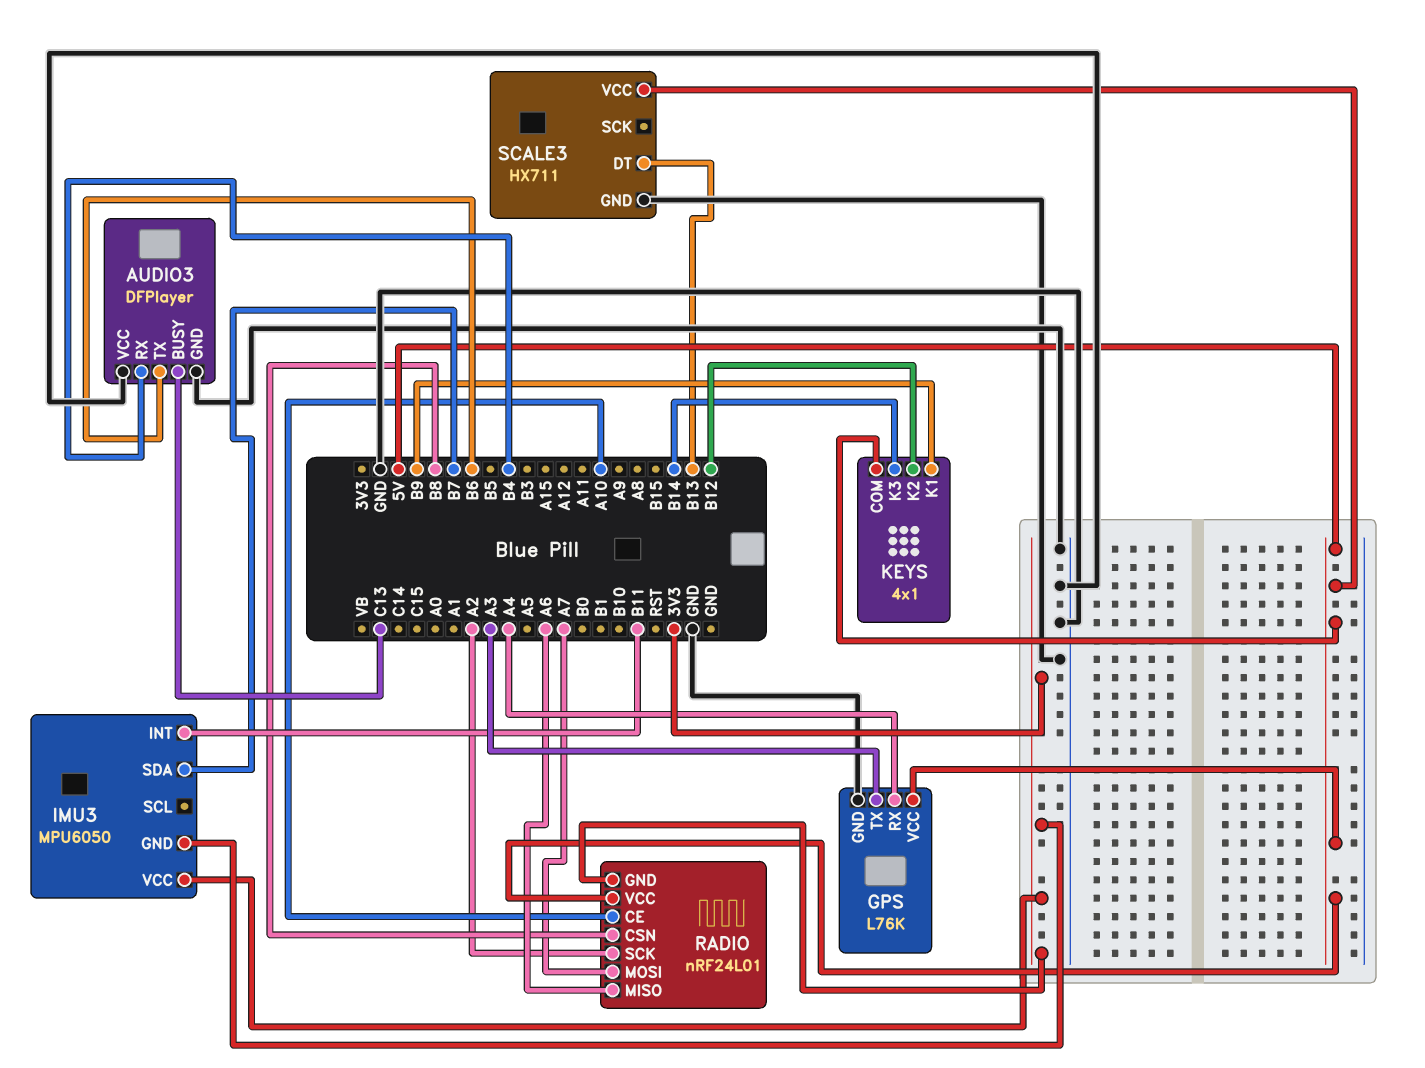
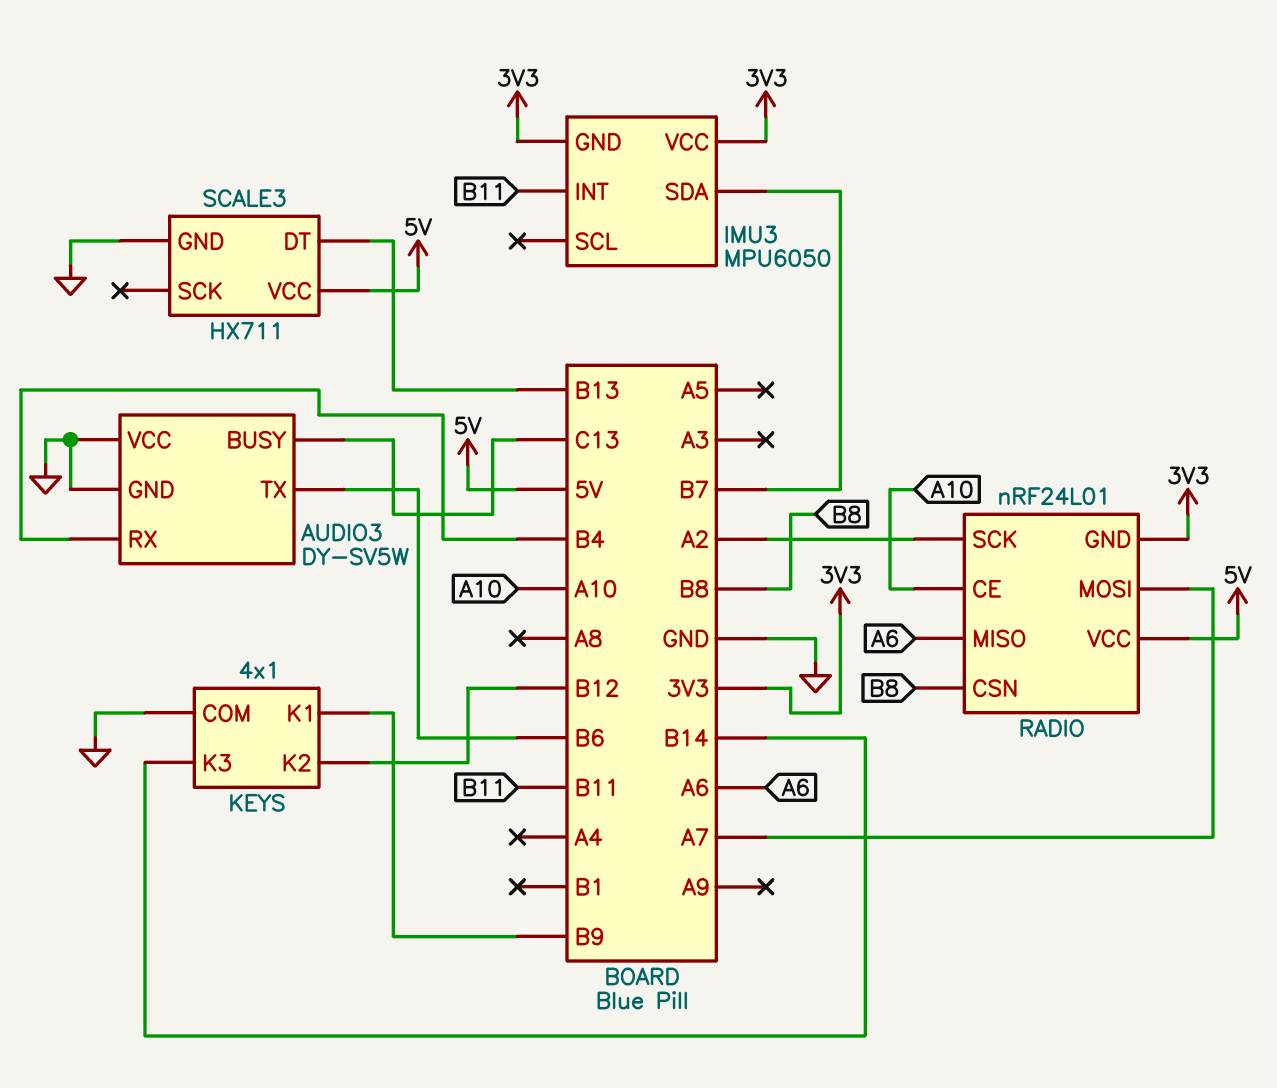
AUDIO3: DFPlayer -> DY-SV5W
GPS: L76K -> none
GPS pin GND: GND -> none
GPS pin RX: A4 -> none
GPS pin TX: A3 -> none
GPS pin VCC: 5V -> none
KEYS pin COM: 5V -> GND

